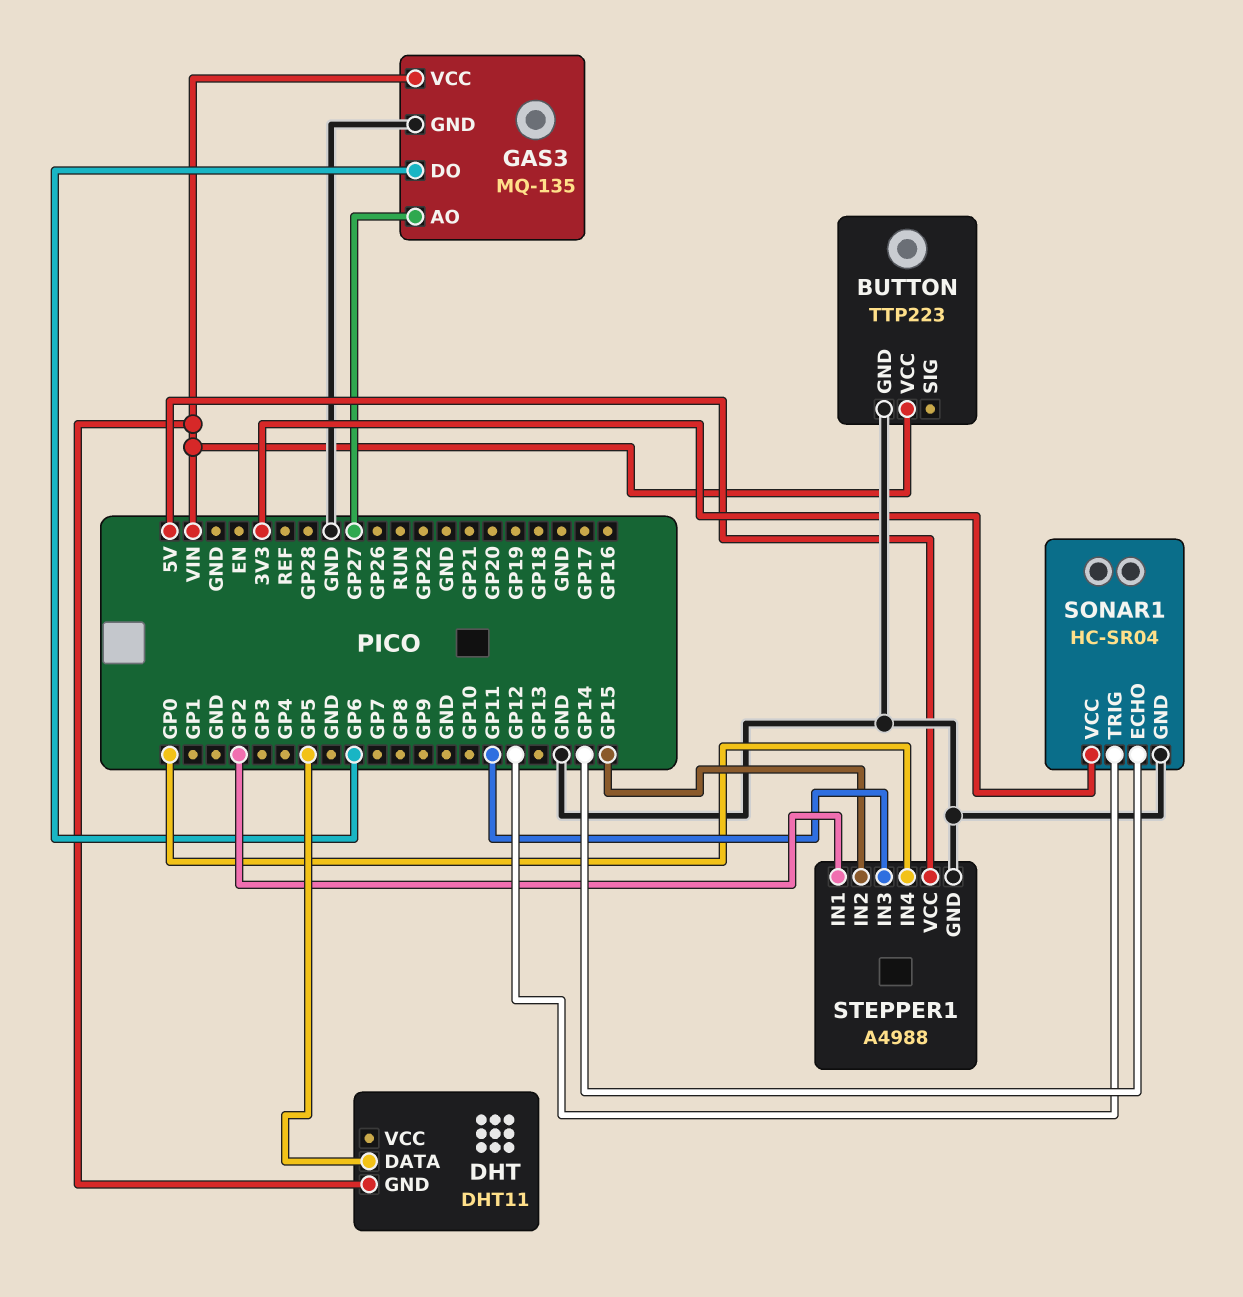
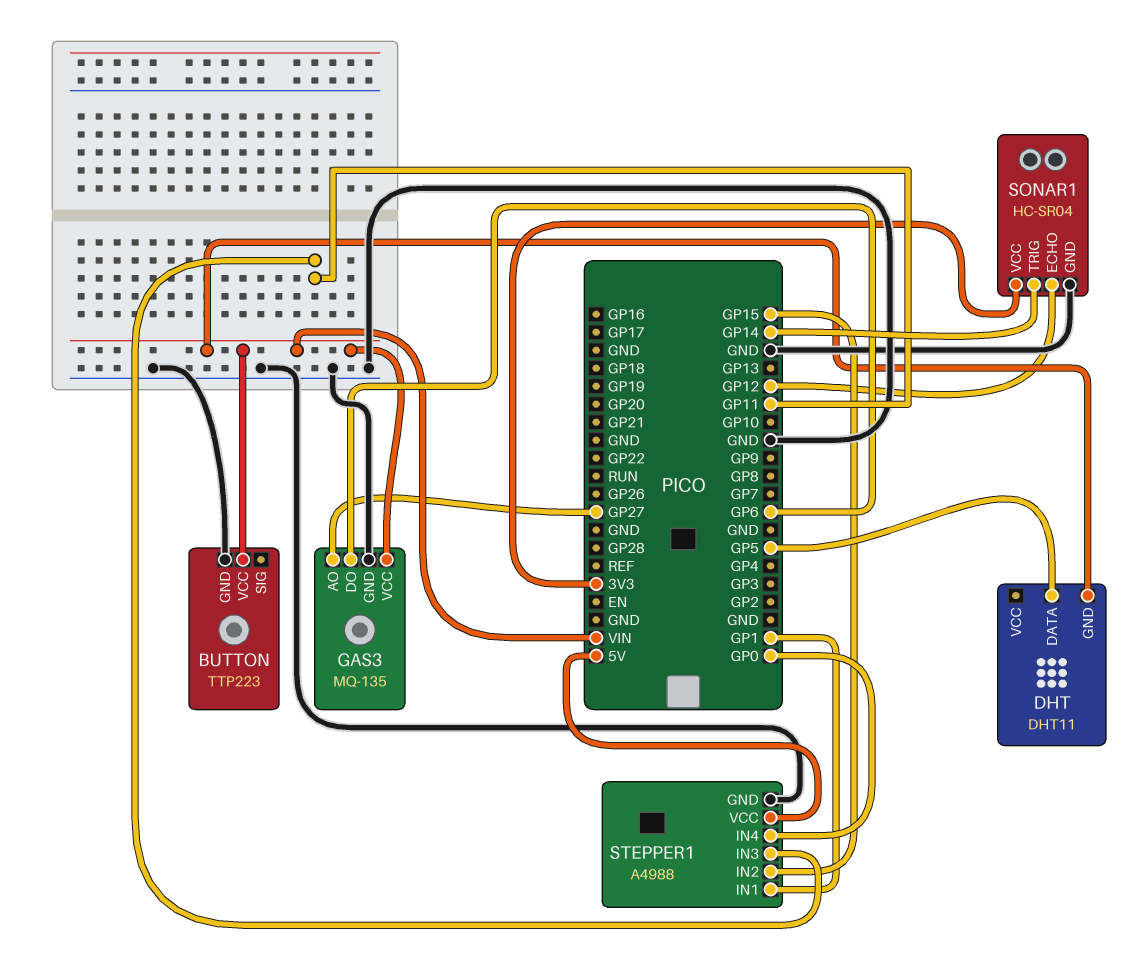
SONAR1 pin ECHO: GP14 -> GP12
SONAR1 pin TRIG: GP12 -> GP14
STEPPER1 pin IN1: GP2 -> GP1

